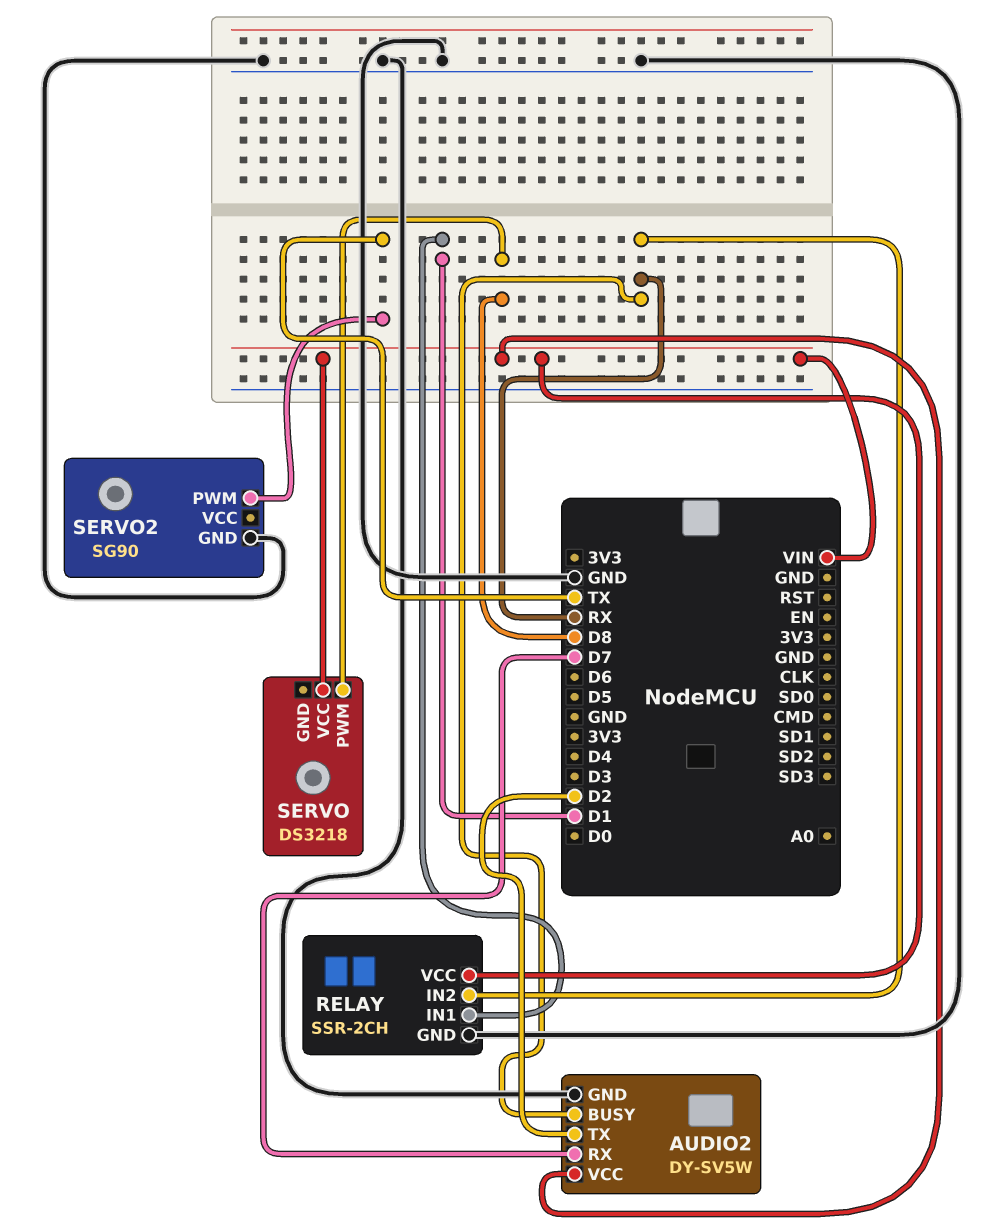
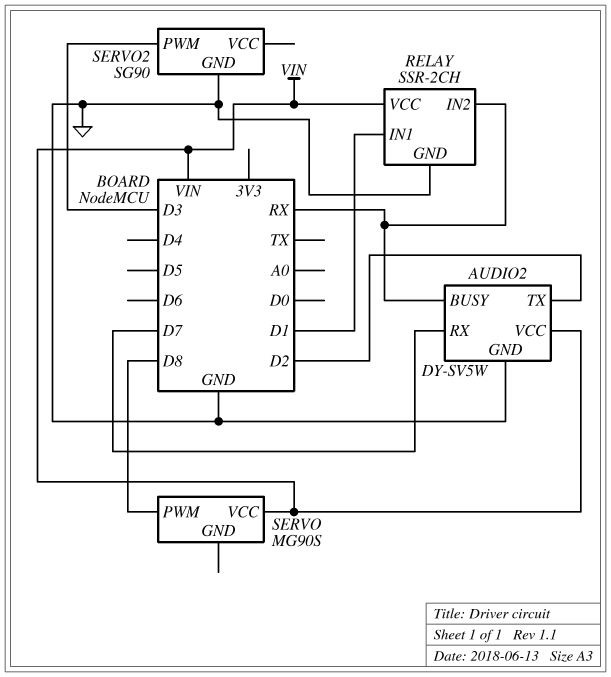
SERVO: DS3218 -> MG90S
SERVO2 pin PWM: TX -> D3

